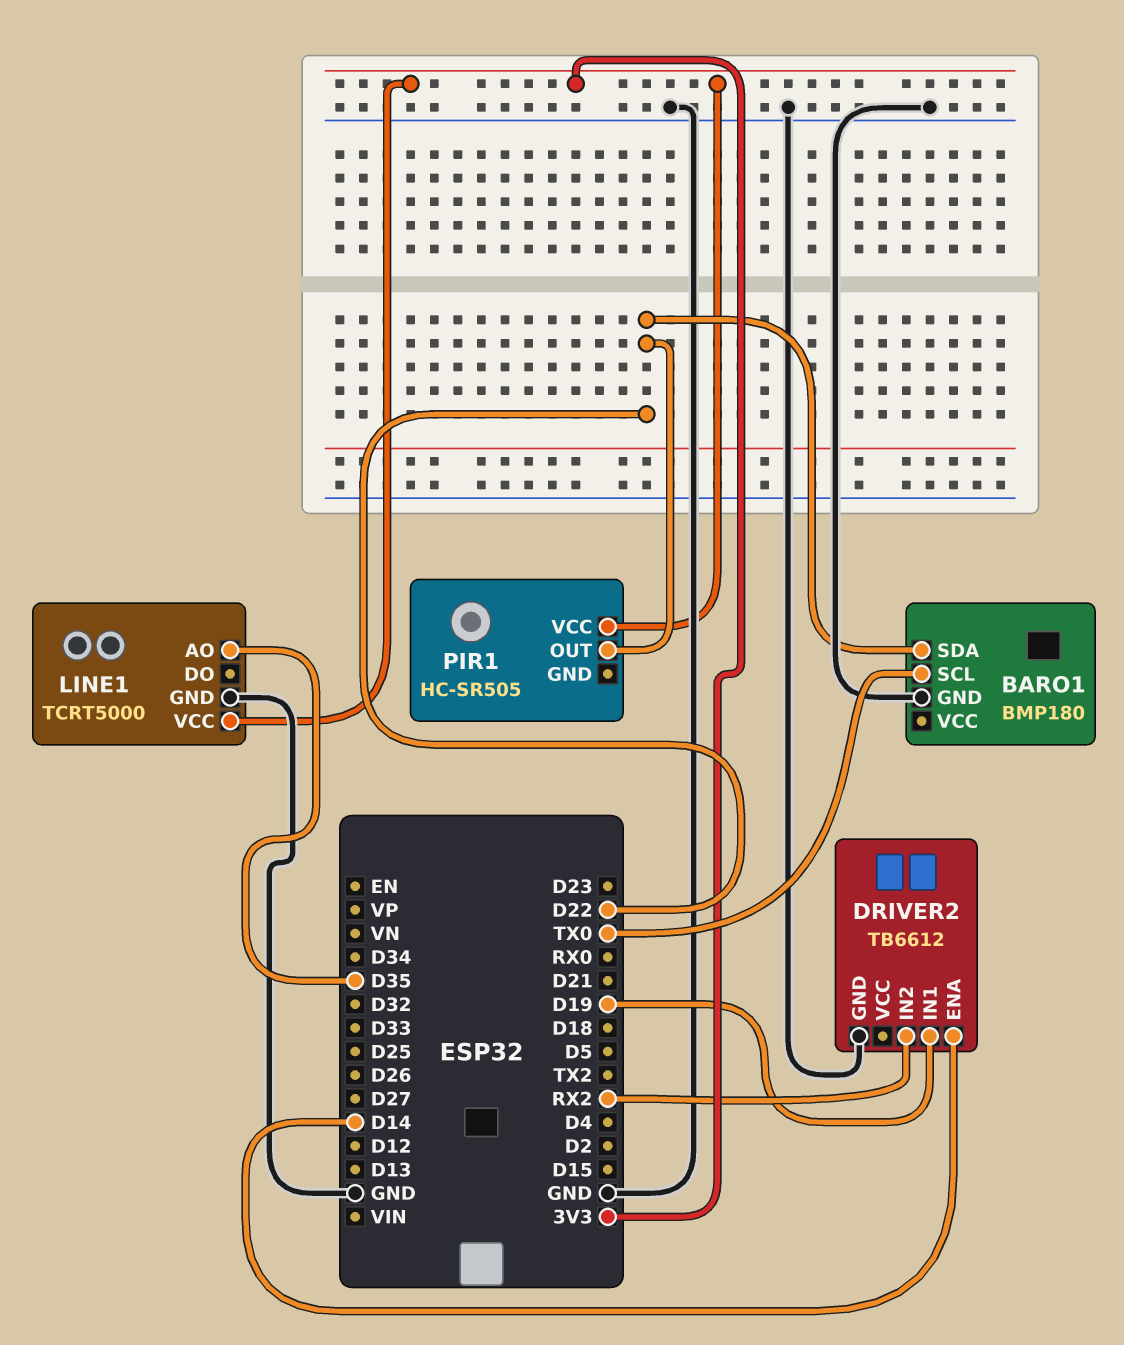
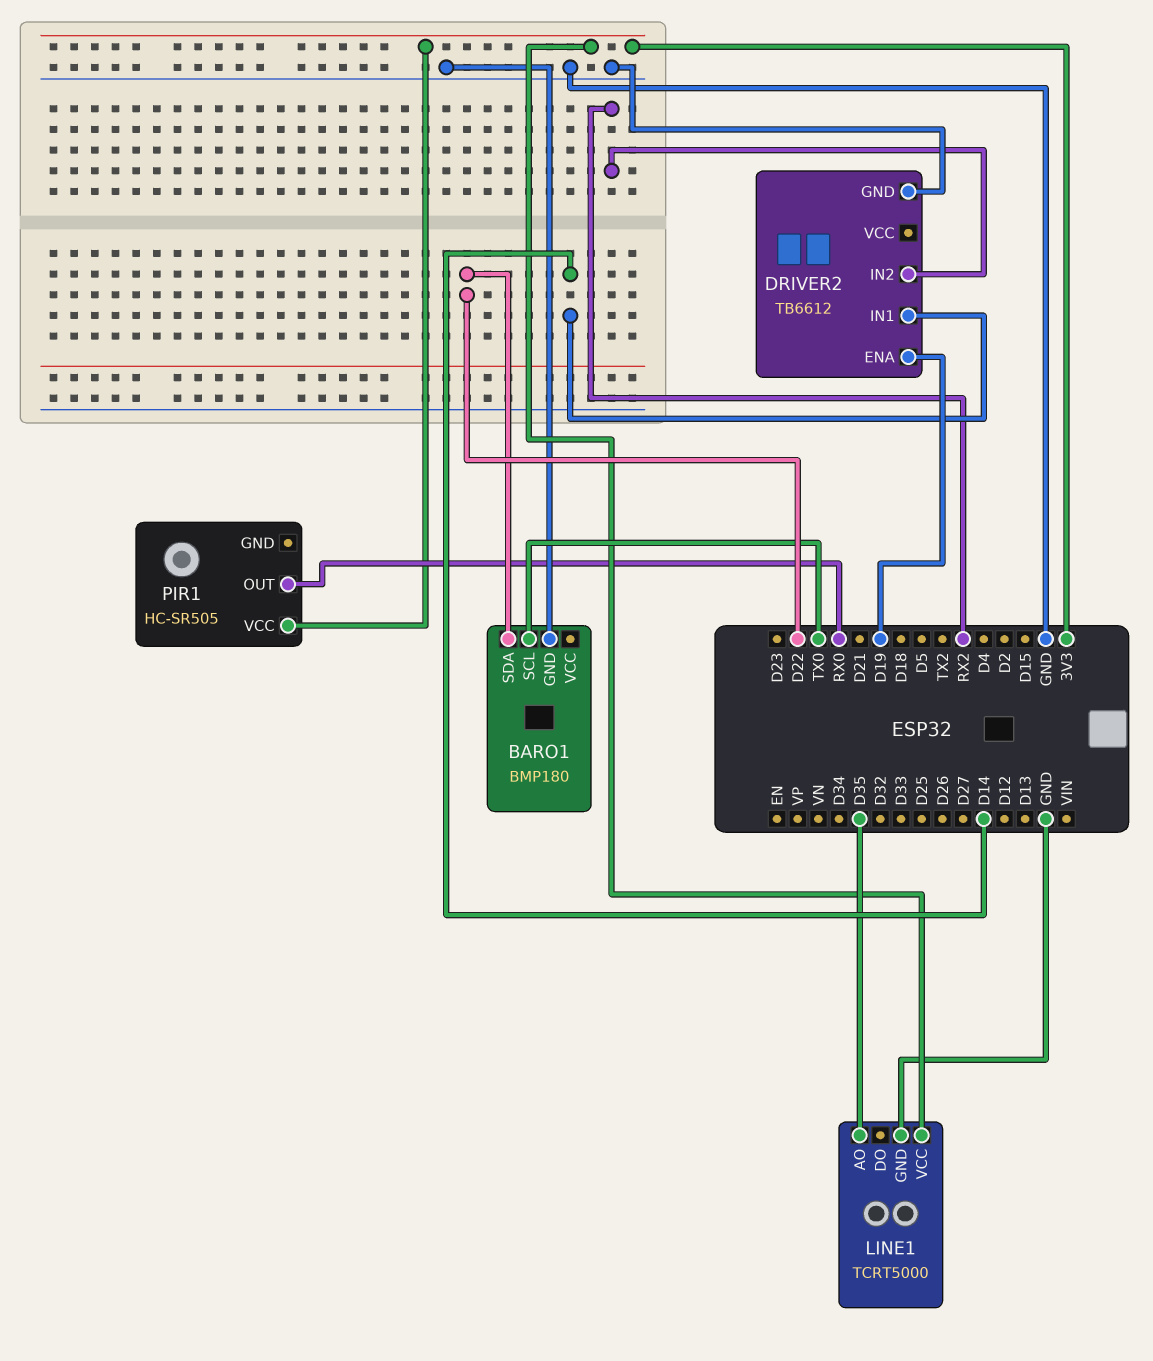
DRIVER2 pin ENA: D14 -> D19
DRIVER2 pin IN1: D19 -> D14
PIR1 pin OUT: D22 -> RX0

